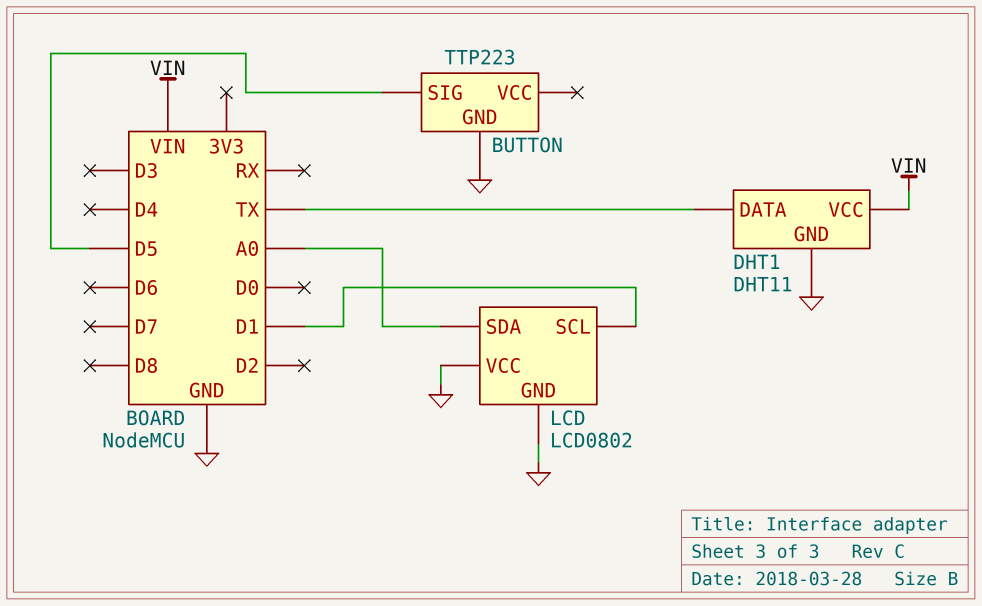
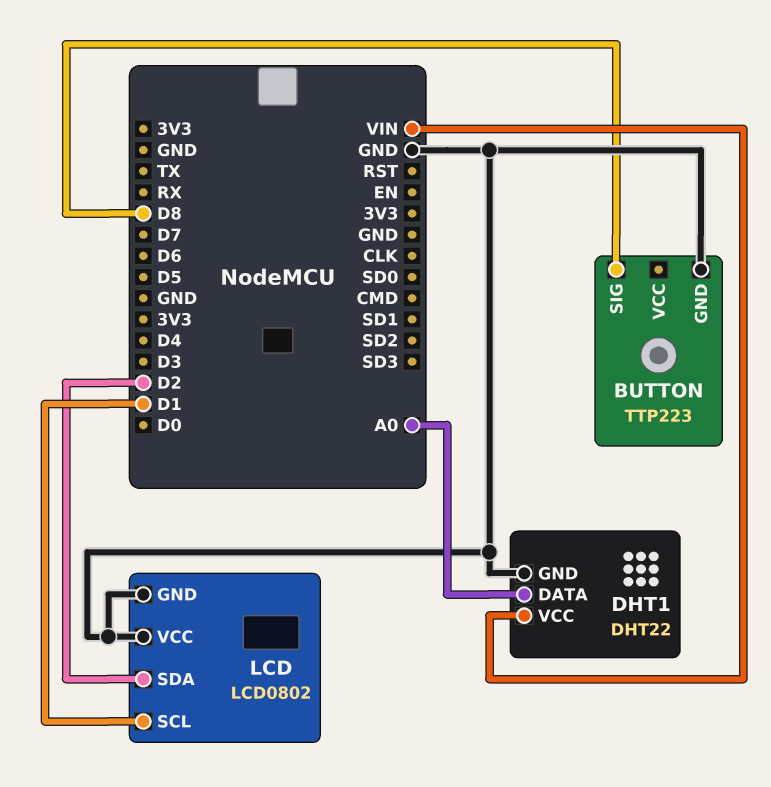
BUTTON pin SIG: D5 -> D8
DHT1: DHT11 -> DHT22
DHT1 pin DATA: TX -> A0
LCD pin SDA: A0 -> D2

